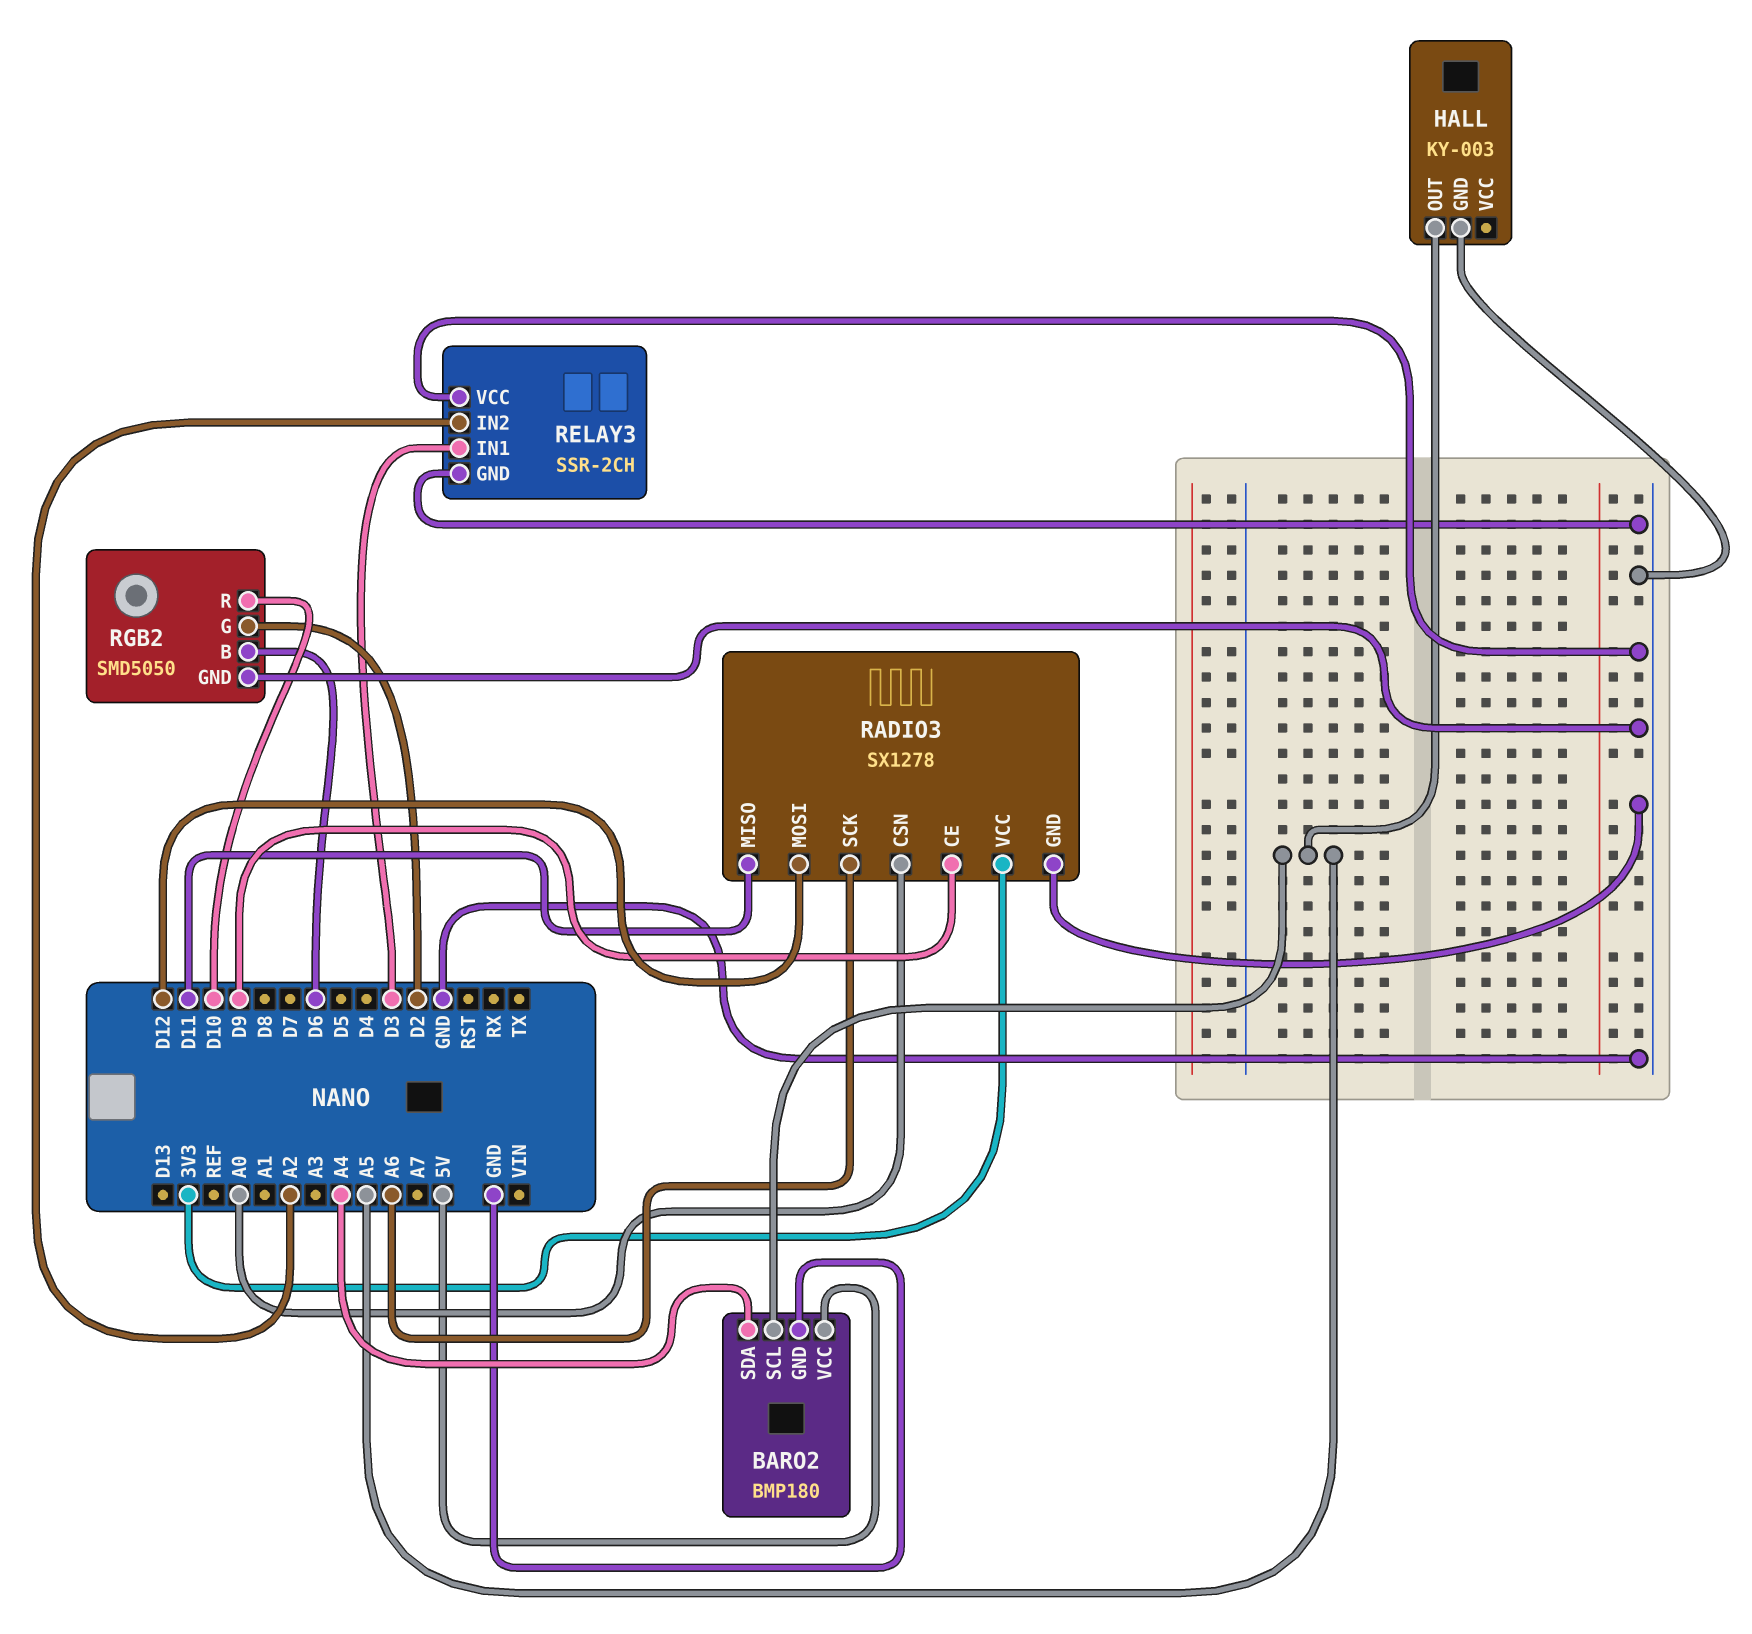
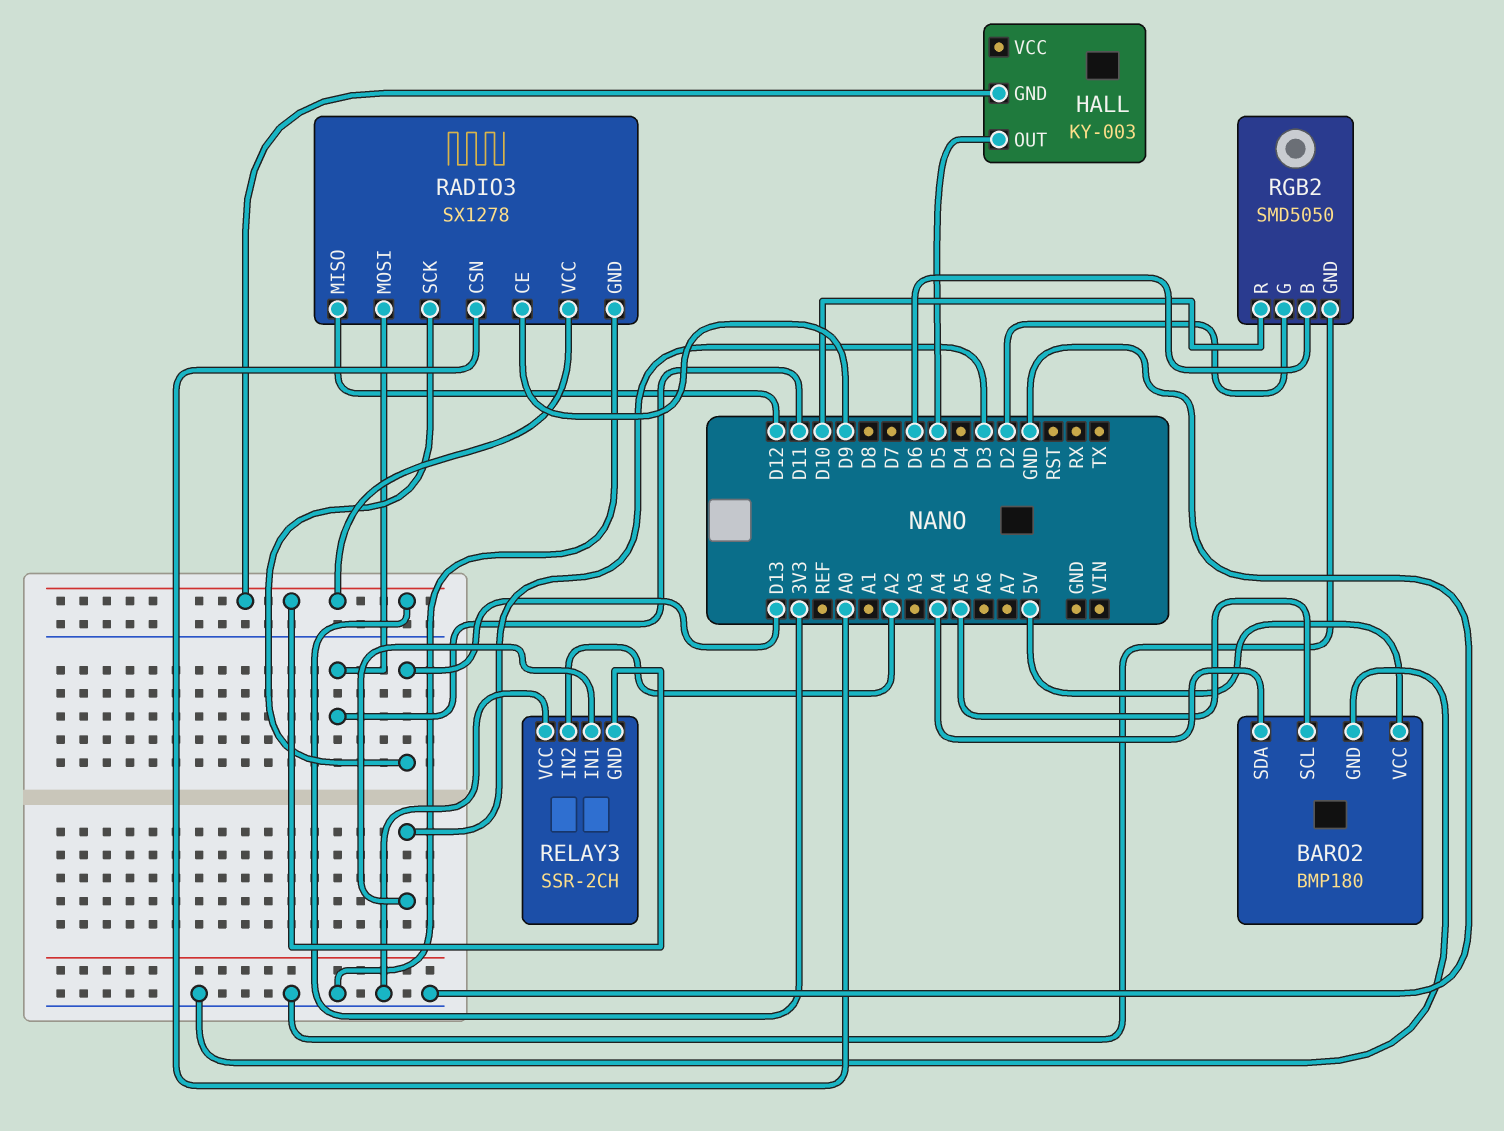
HALL pin GND: GND -> 3V3
HALL pin OUT: A5 -> D5
RADIO3 pin MISO: D11 -> D12
RADIO3 pin MOSI: D12 -> D11
RADIO3 pin SCK: A6 -> D13
RELAY3 pin GND: GND -> 3V3

